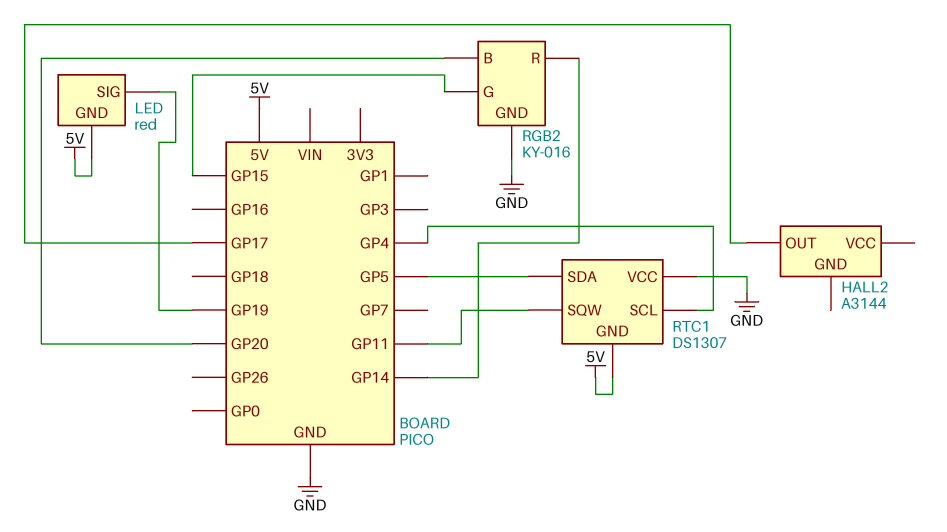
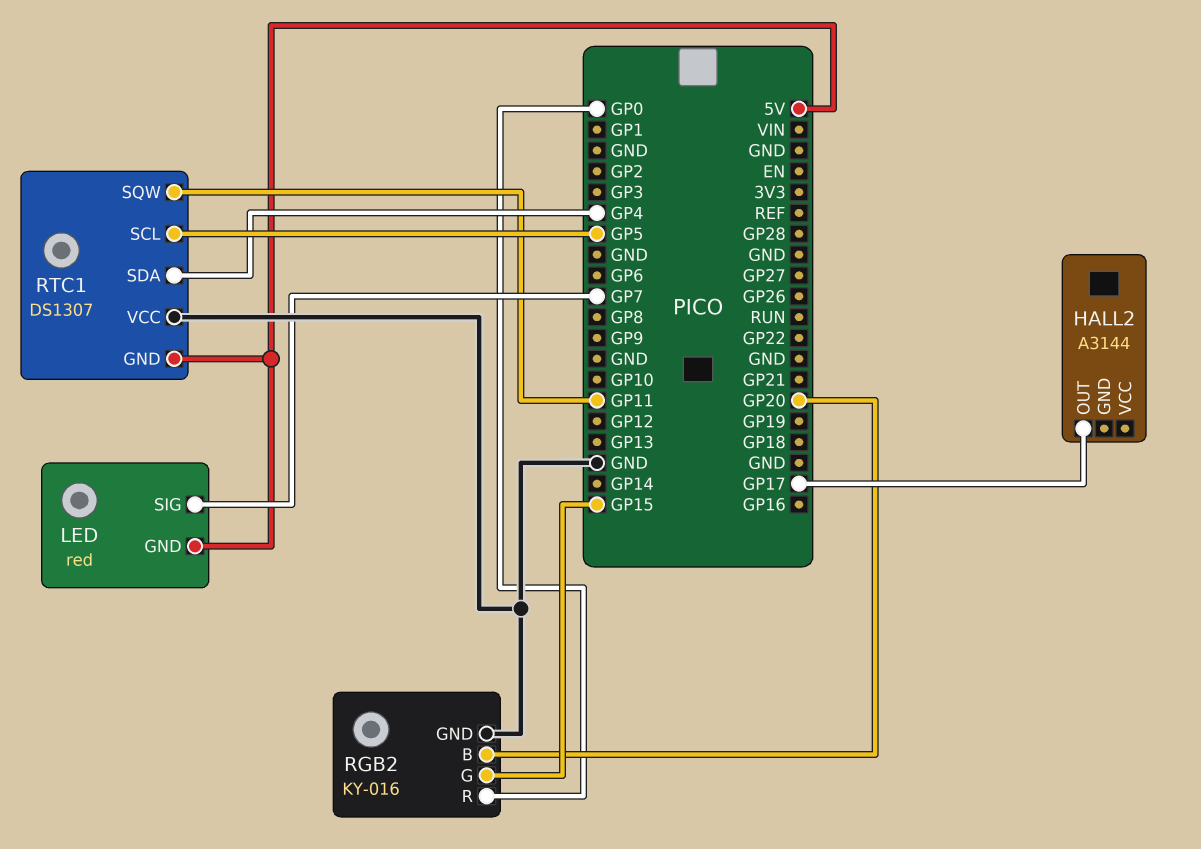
LED pin SIG: GP19 -> GP7
RGB2 pin R: GP14 -> GP0
RTC1 pin SCL: GP4 -> GP5
RTC1 pin SDA: GP5 -> GP4

